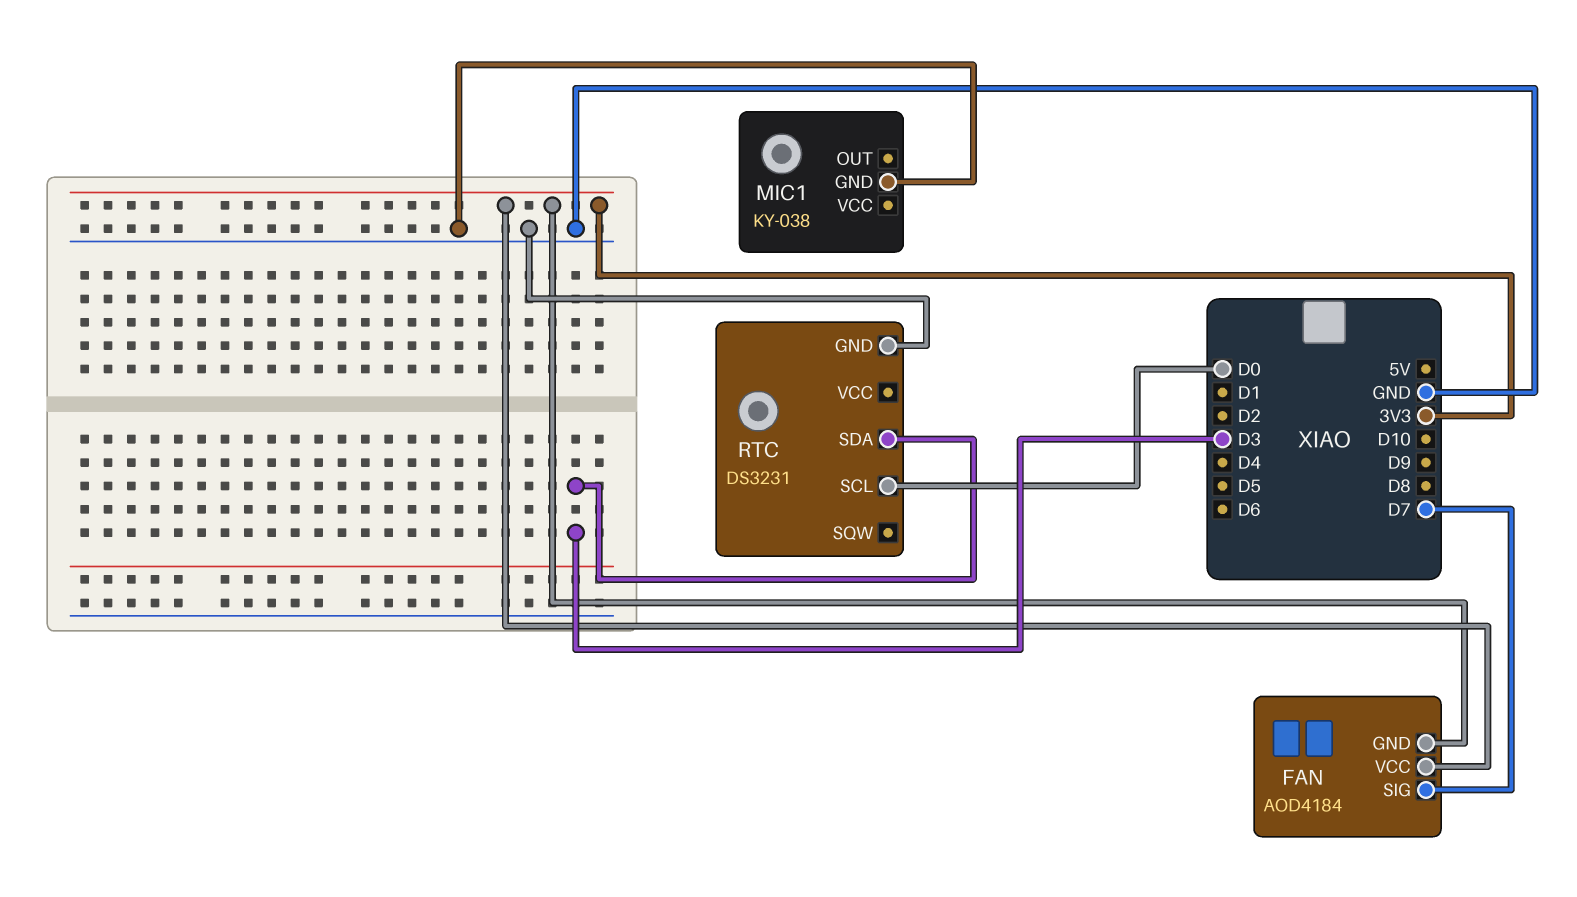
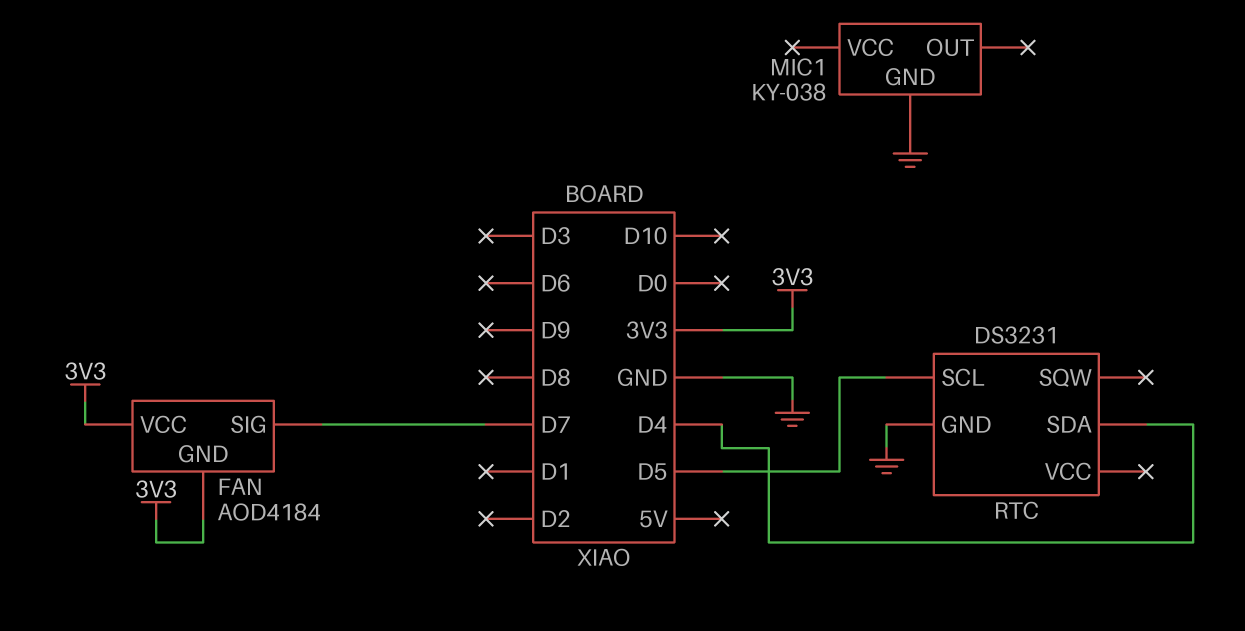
RTC pin SCL: D0 -> D5
RTC pin SDA: D3 -> D4

